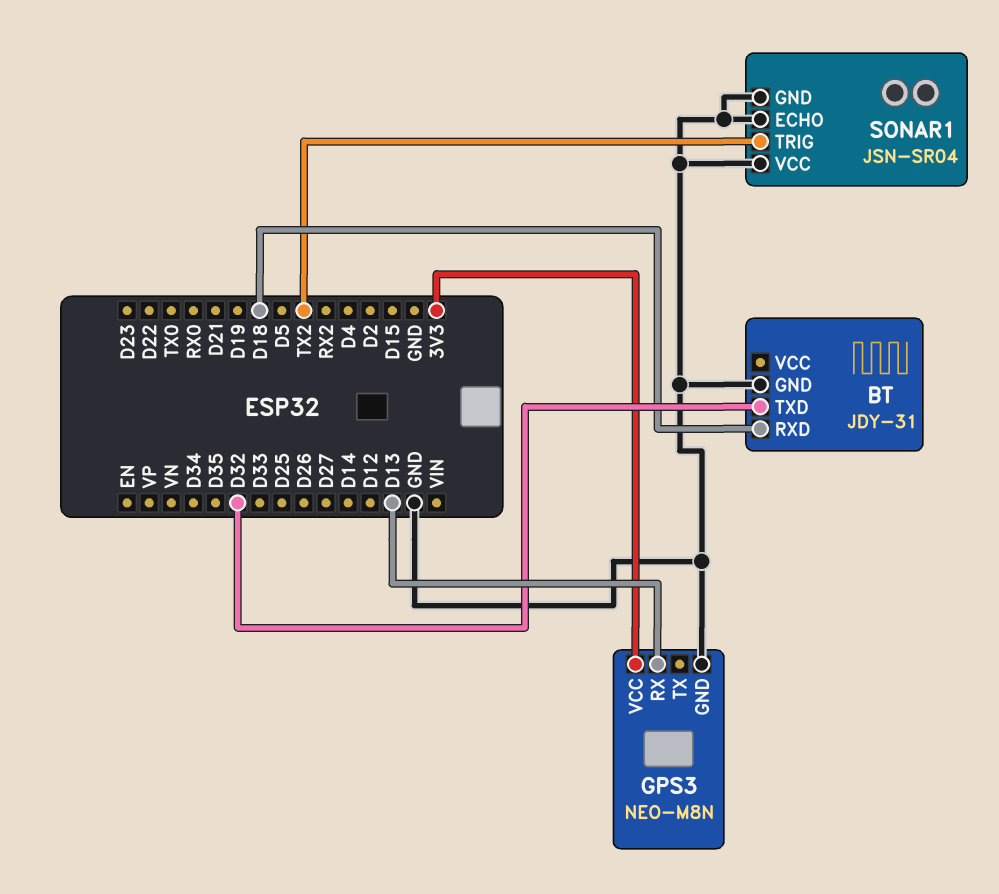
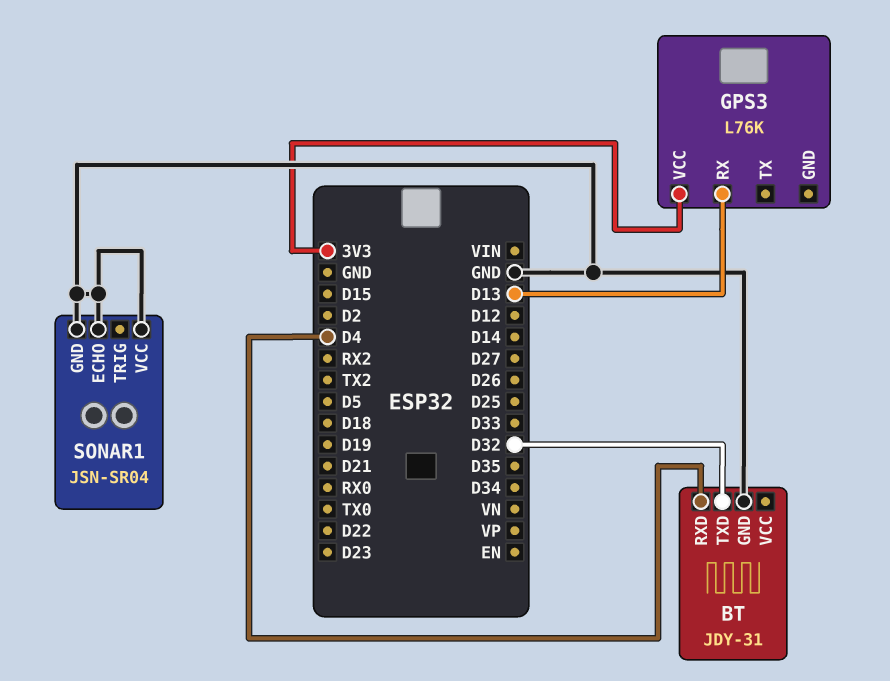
BT pin RXD: D18 -> D4
GPS3: NEO-M8N -> L76K
GPS3 pin GND: GND -> none
SONAR1 pin TRIG: TX2 -> none

